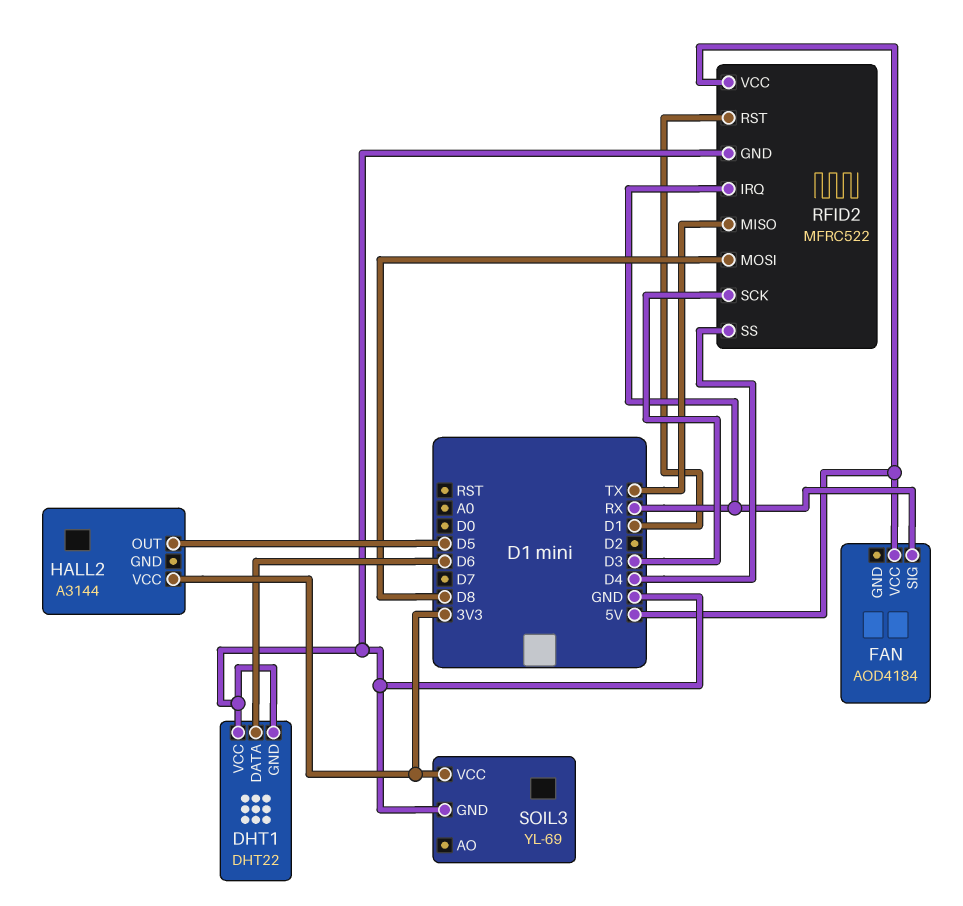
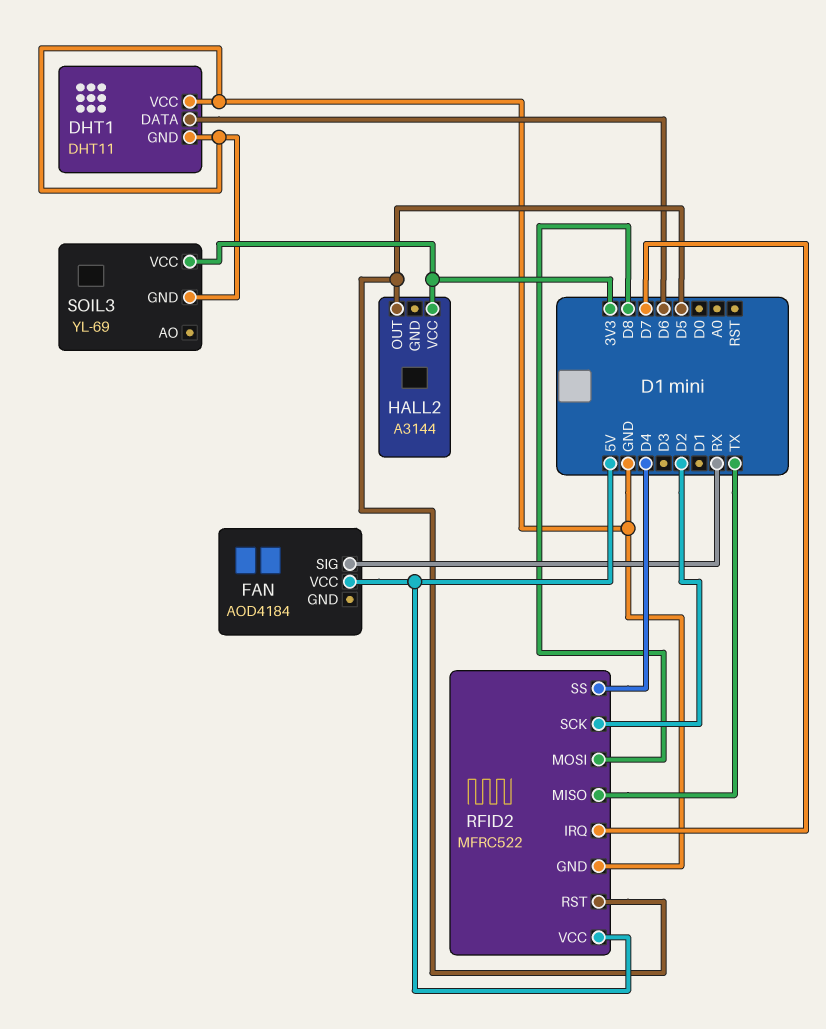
DHT1: DHT22 -> DHT11
RFID2 pin IRQ: RX -> D7
RFID2 pin RST: D1 -> D5
RFID2 pin SCK: D3 -> D2

